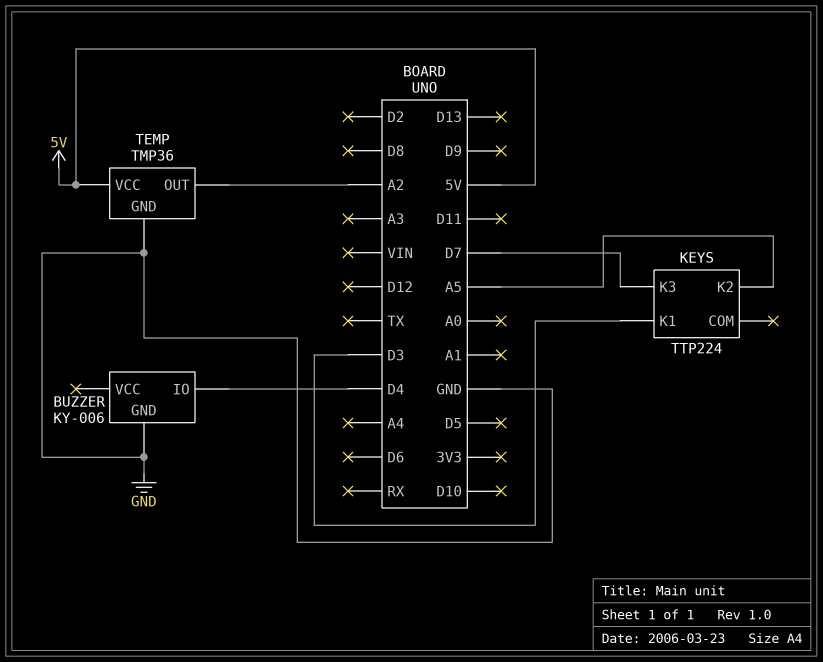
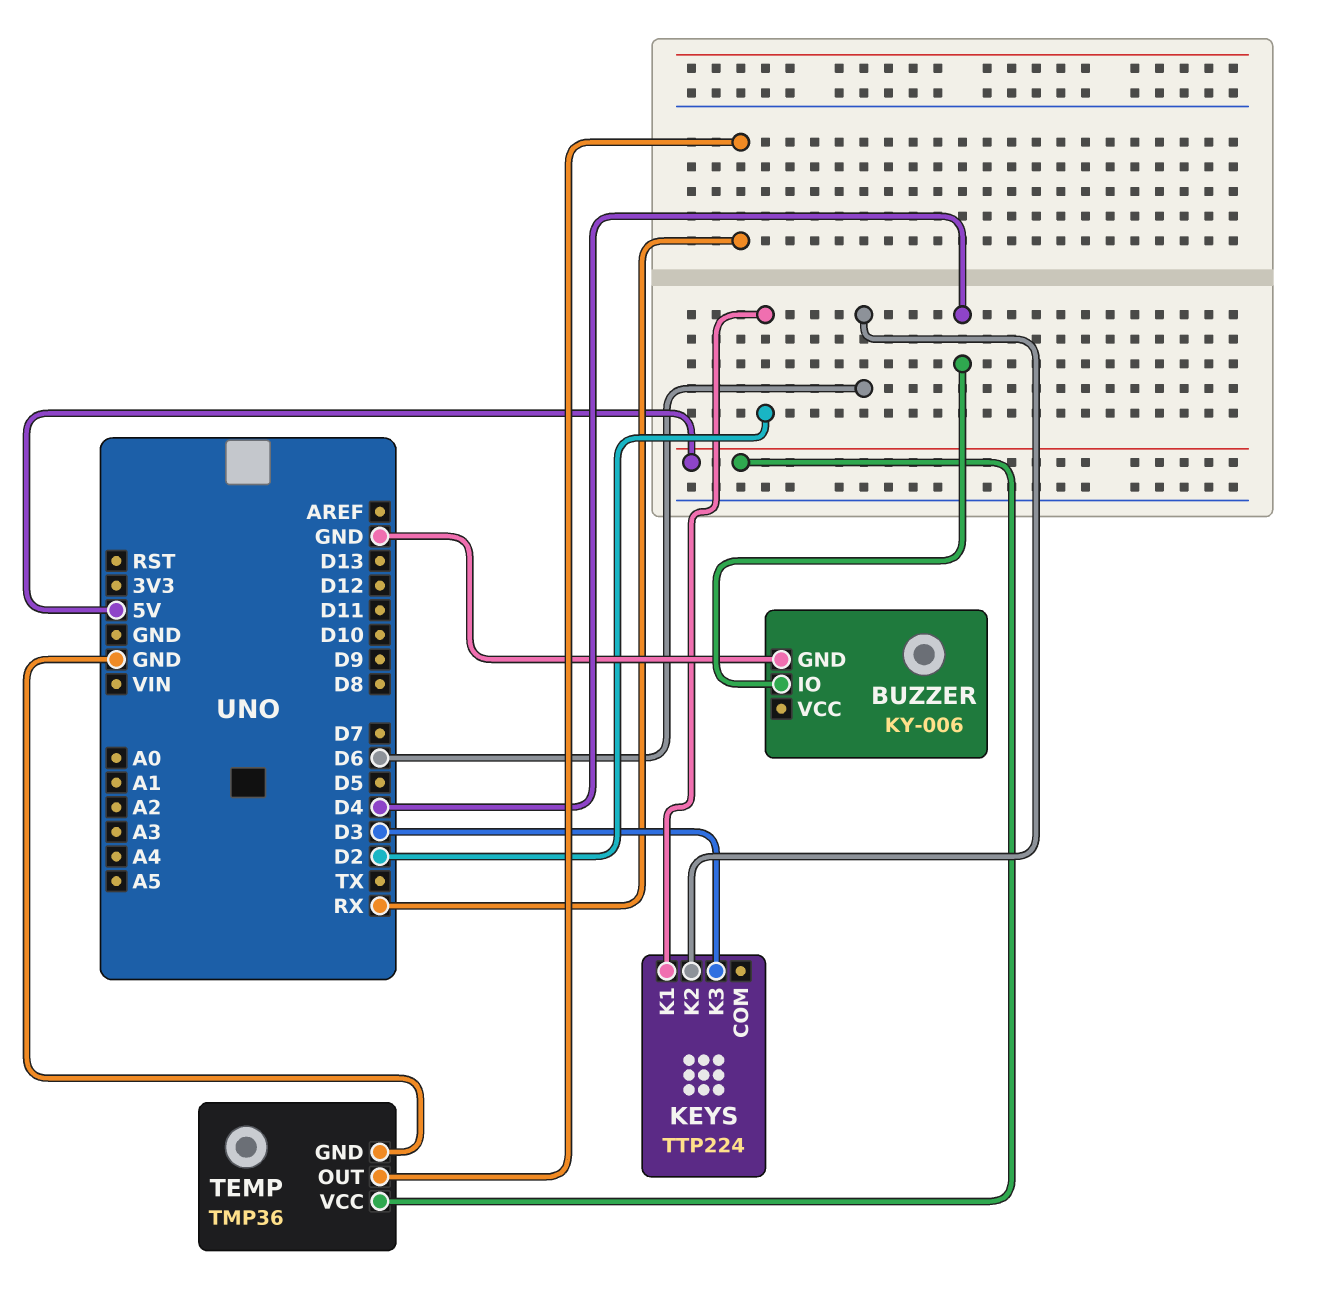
KEYS pin K1: D3 -> D2
KEYS pin K2: A5 -> D6
KEYS pin K3: D7 -> D3
TEMP pin OUT: A2 -> RX

